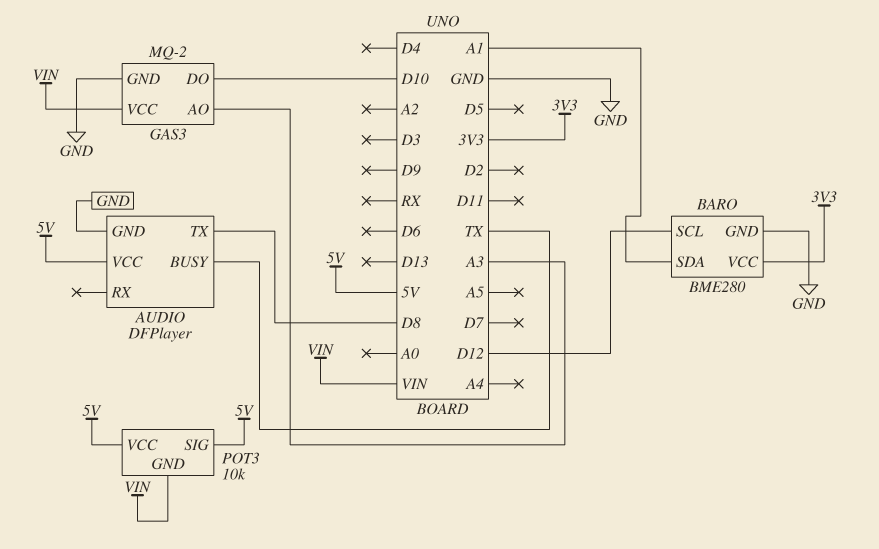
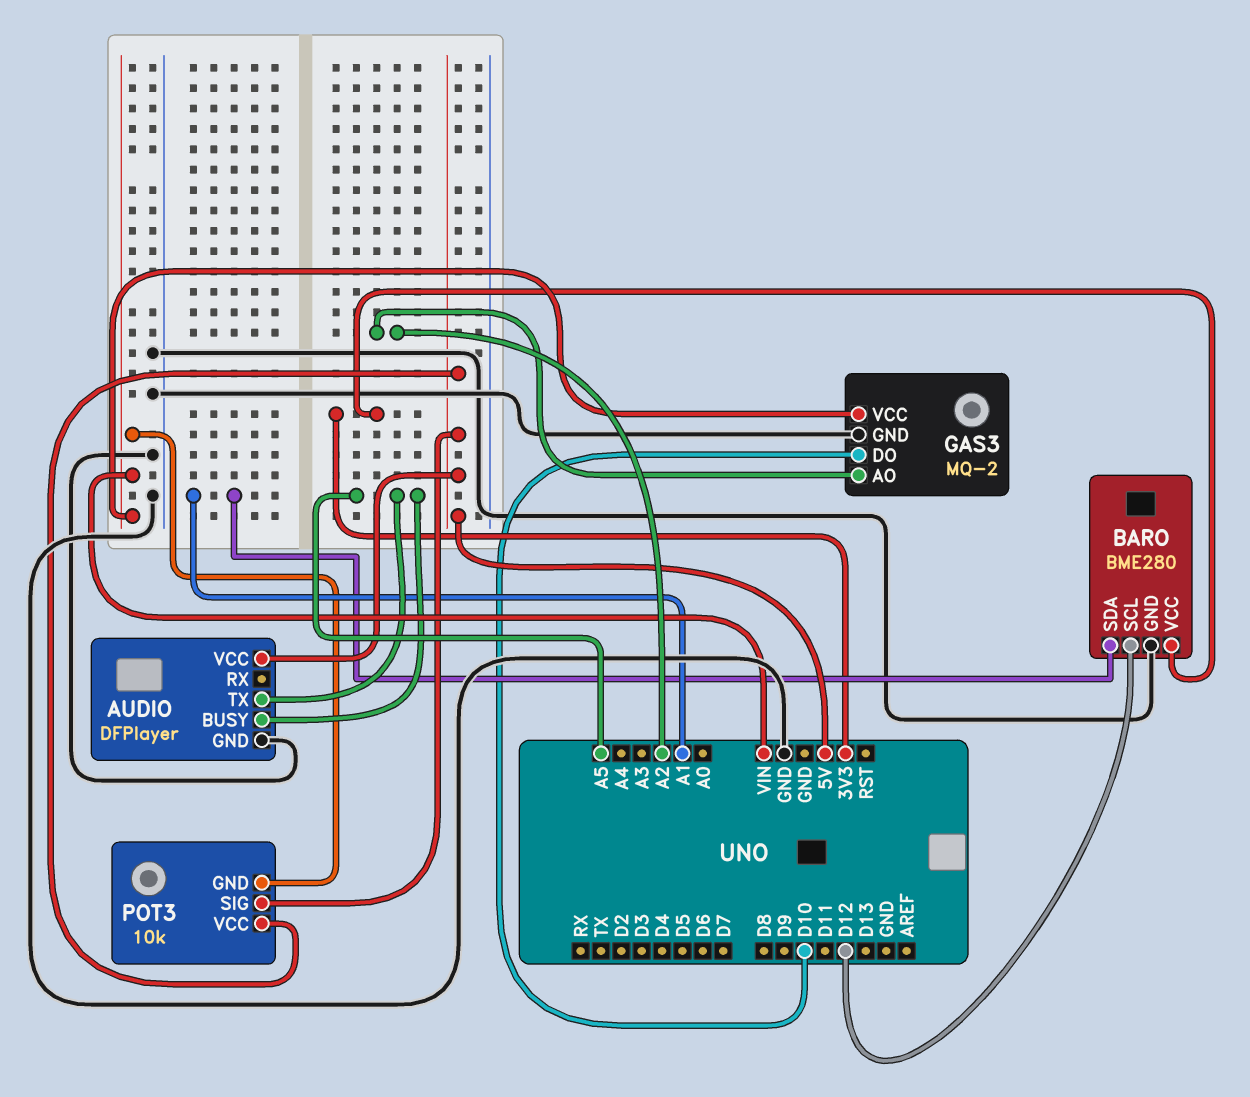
AUDIO pin BUSY: TX -> A5
AUDIO pin TX: D8 -> A5
GAS3 pin AO: A3 -> A2

